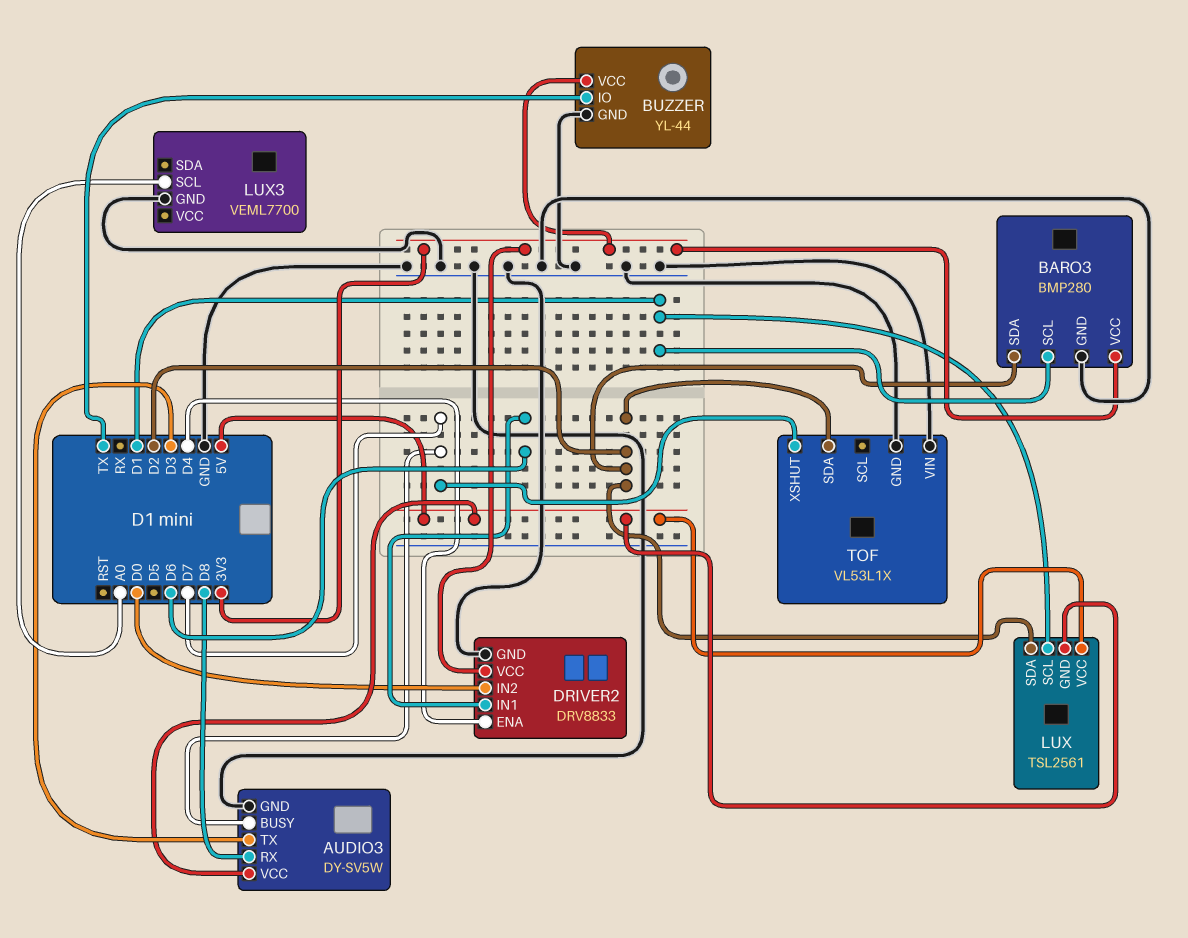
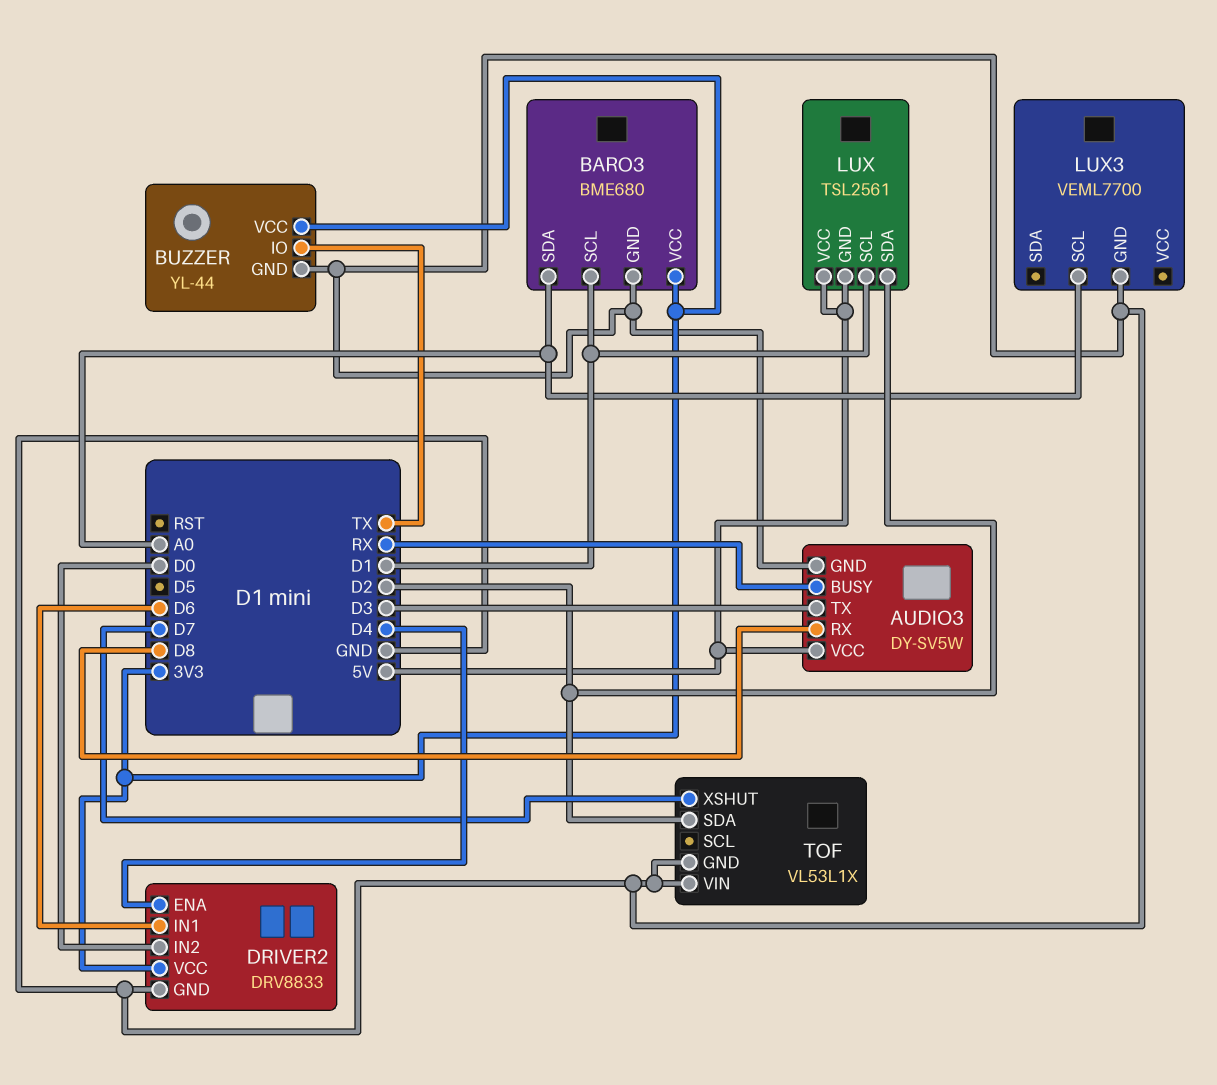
AUDIO3 pin BUSY: D7 -> RX
BARO3: BMP280 -> BME680
BARO3 pin SDA: D2 -> A0

